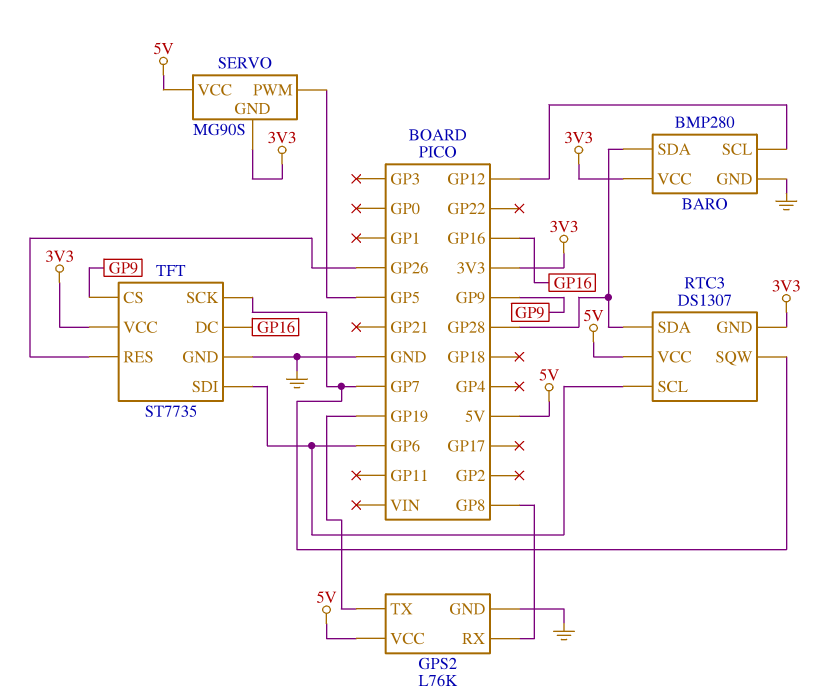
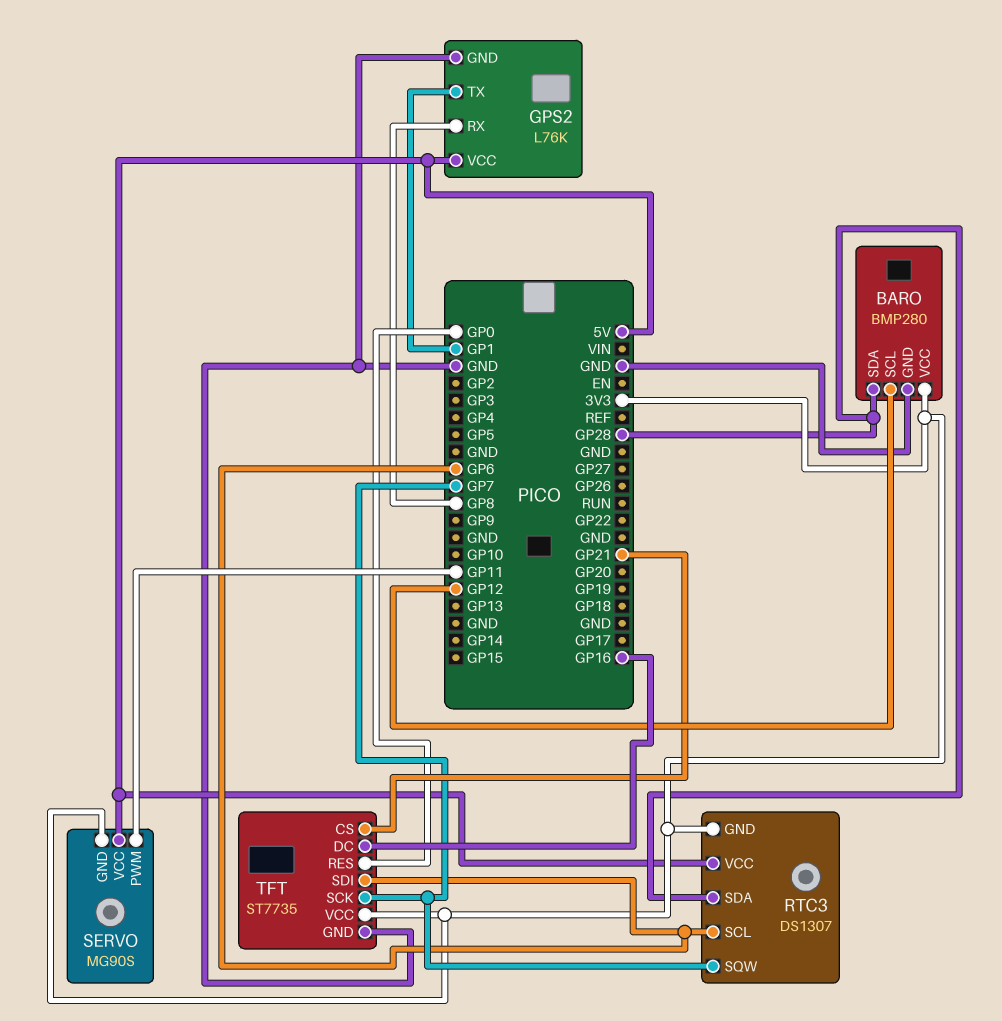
GPS2 pin TX: GP19 -> GP1
SERVO pin PWM: GP5 -> GP11
TFT pin CS: GP9 -> GP21
TFT pin RES: GP26 -> GP0

